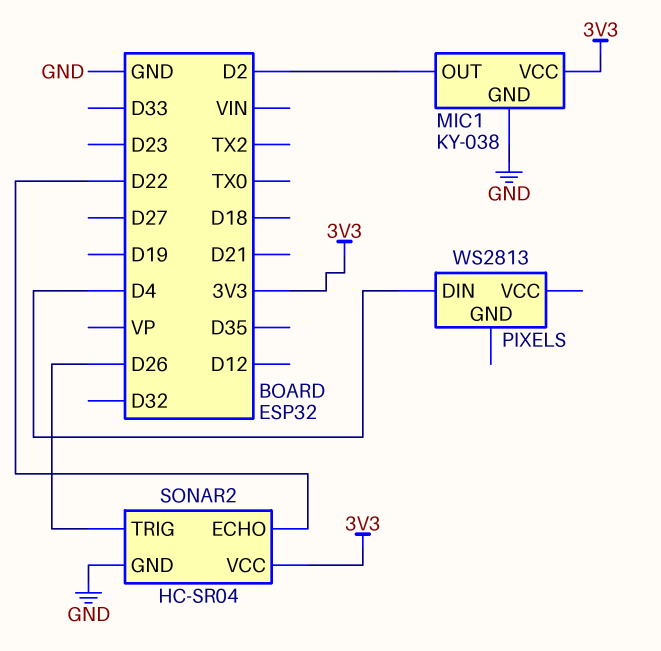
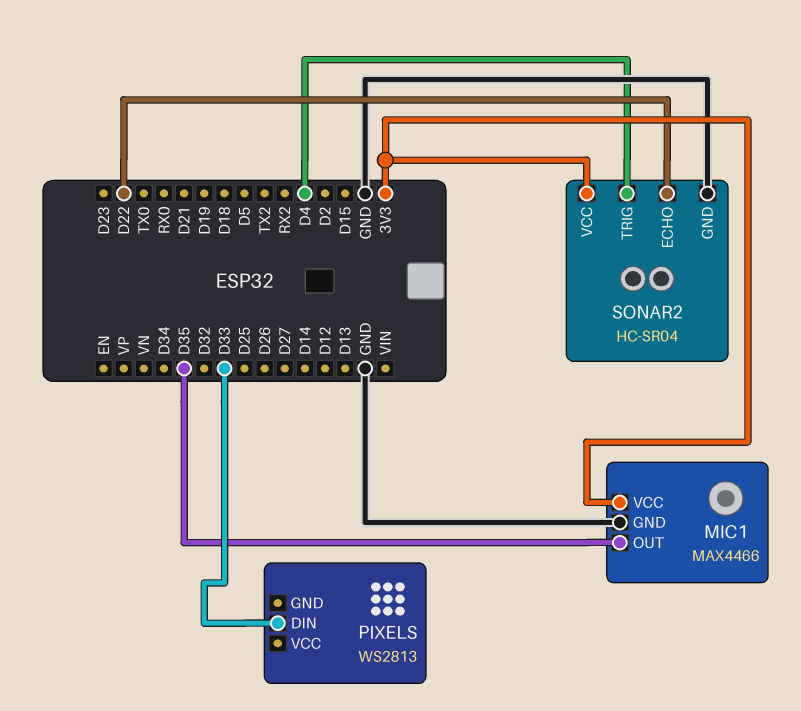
MIC1: KY-038 -> MAX4466
MIC1 pin OUT: D2 -> D35
PIXELS pin DIN: D4 -> D33
SONAR2 pin TRIG: D26 -> D4

